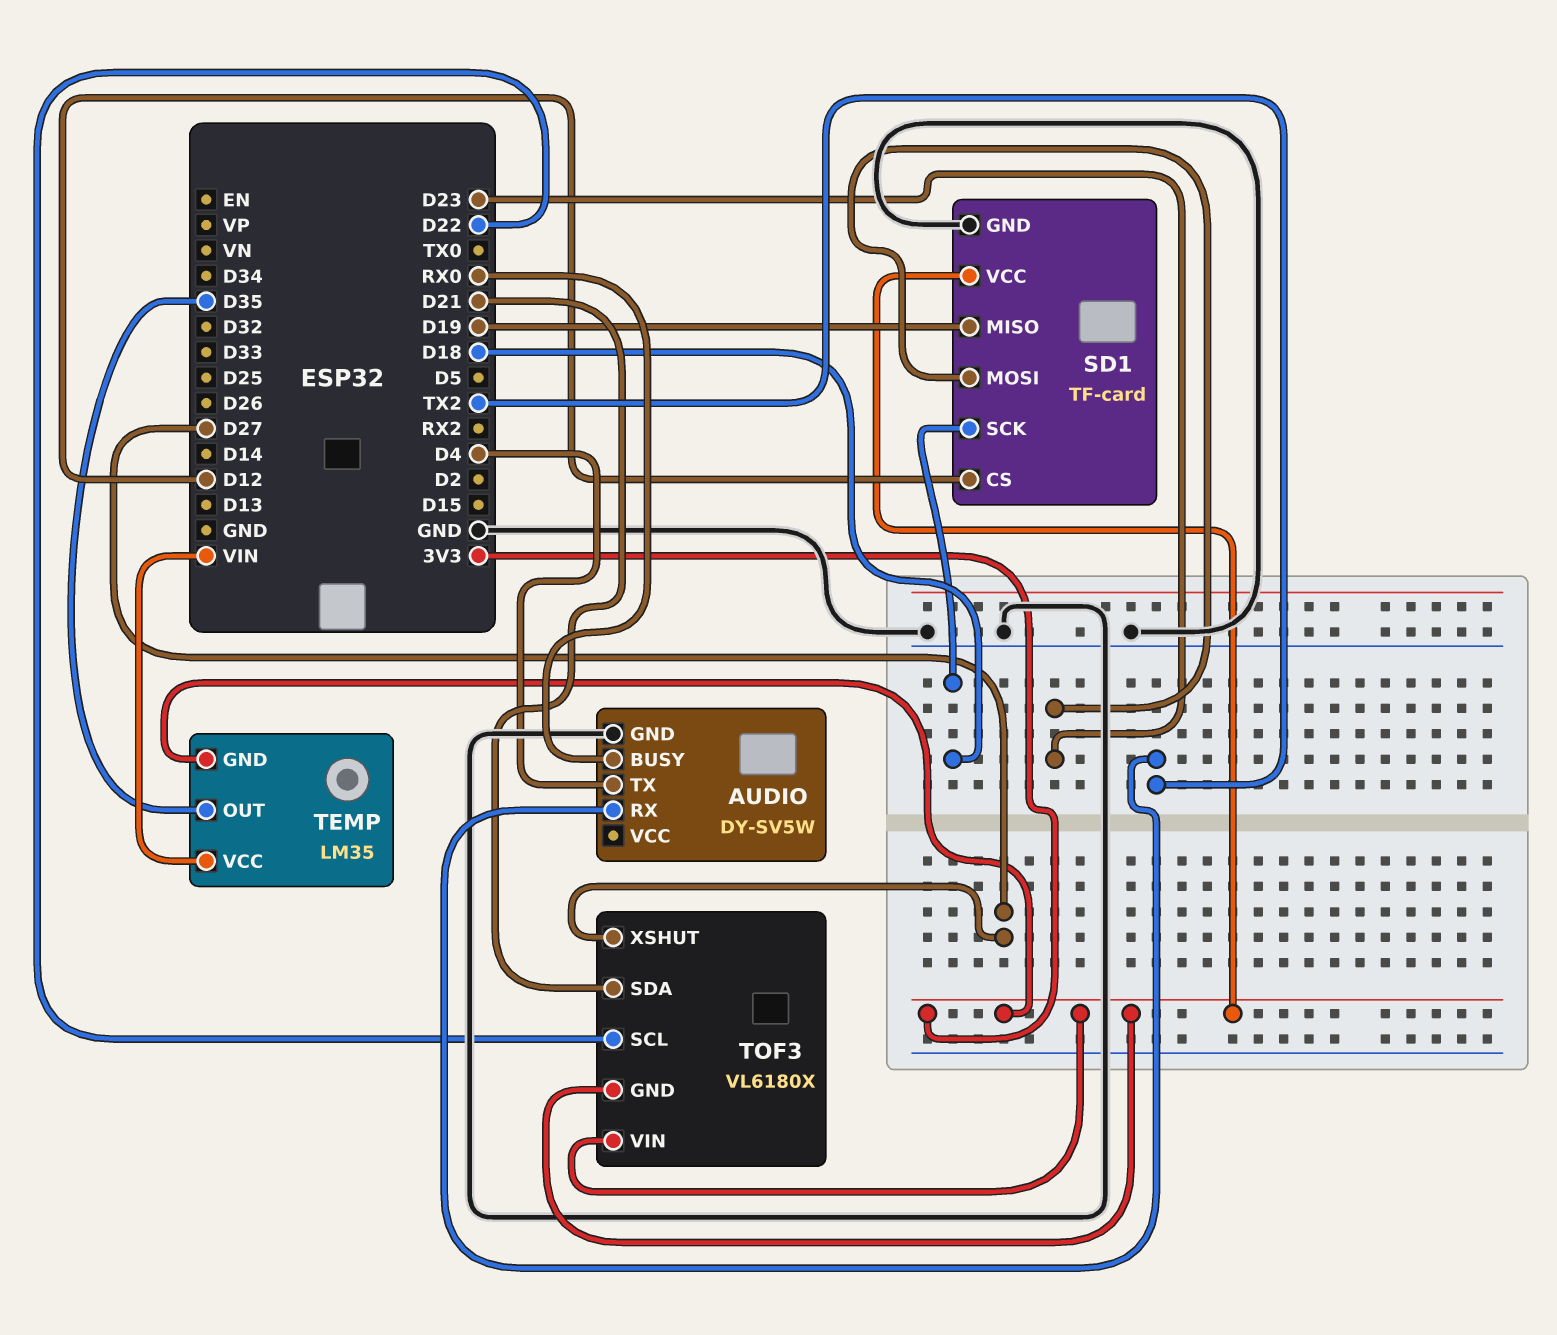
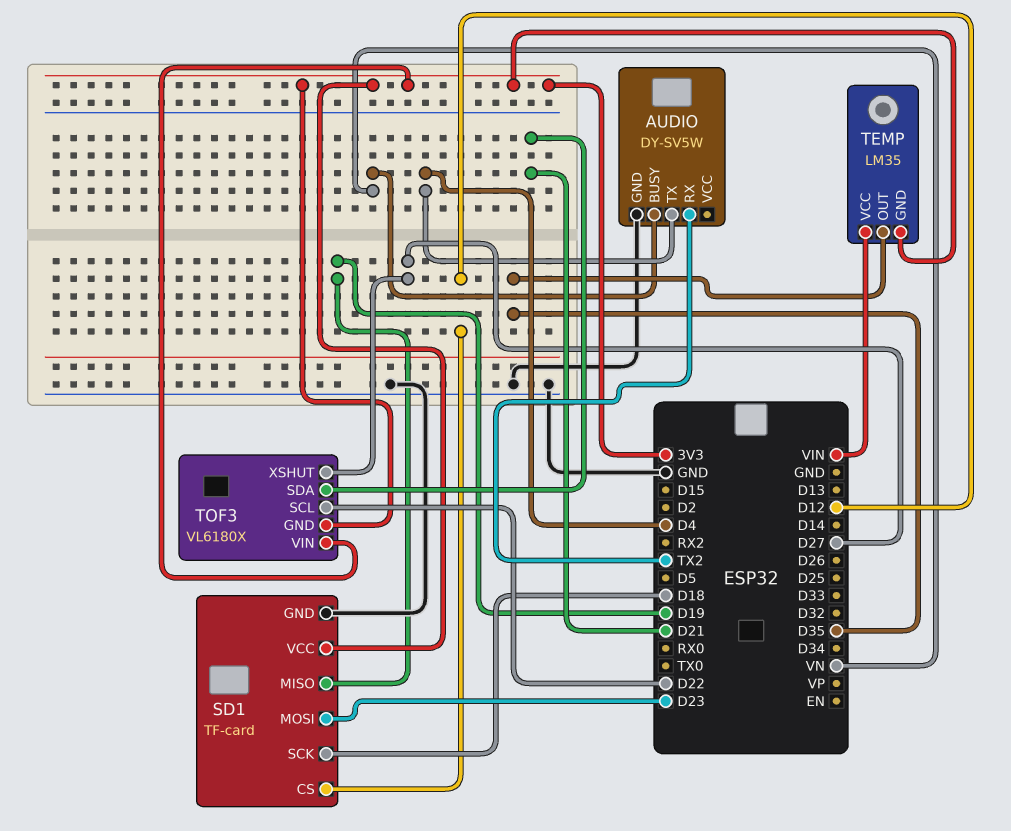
AUDIO pin BUSY: RX0 -> VN

